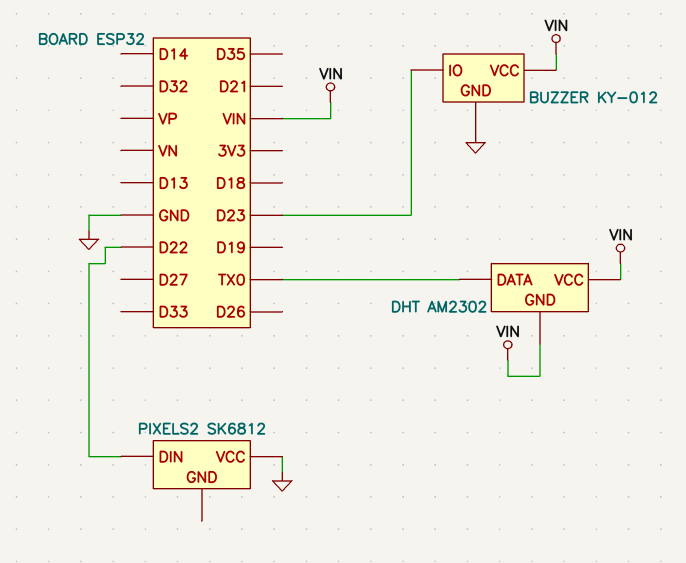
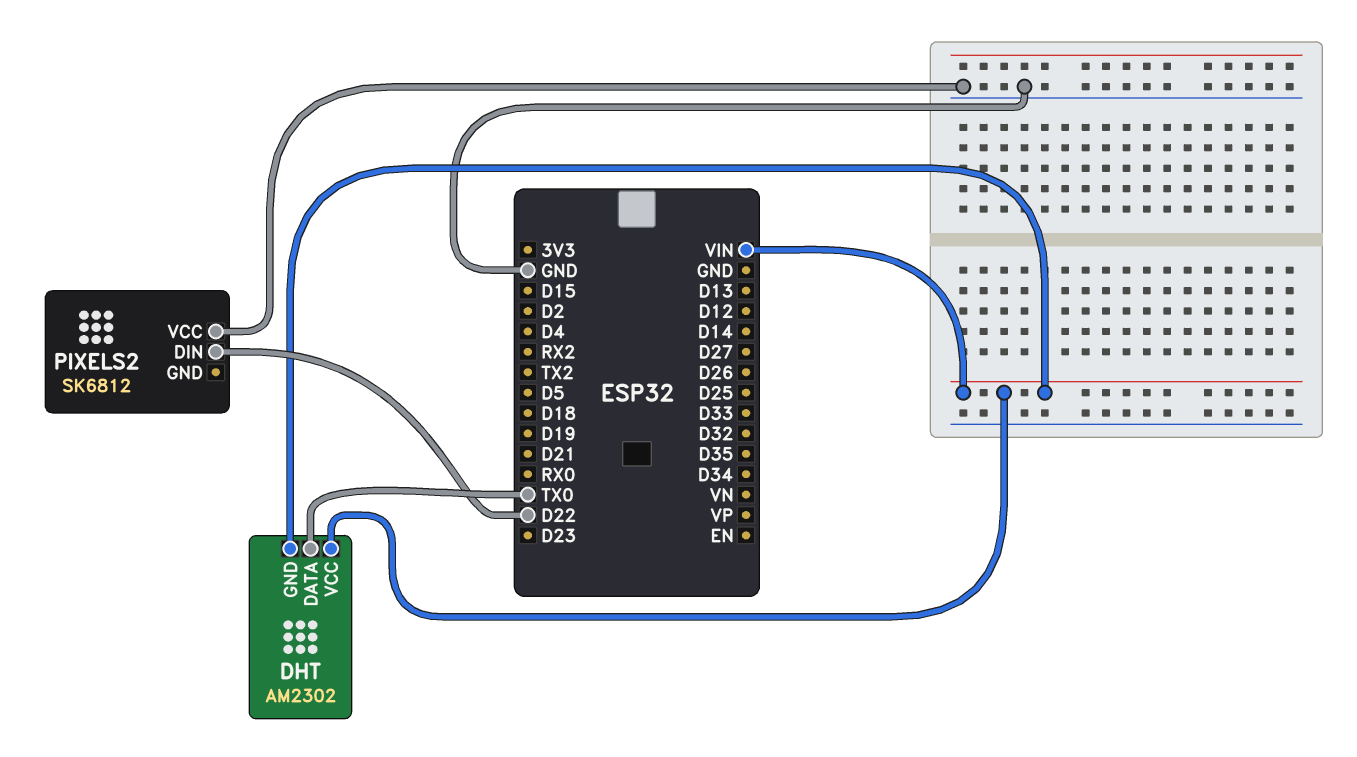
BUZZER: KY-012 -> none
BUZZER pin GND: GND -> none
BUZZER pin IO: D23 -> none
BUZZER pin VCC: VIN -> none

